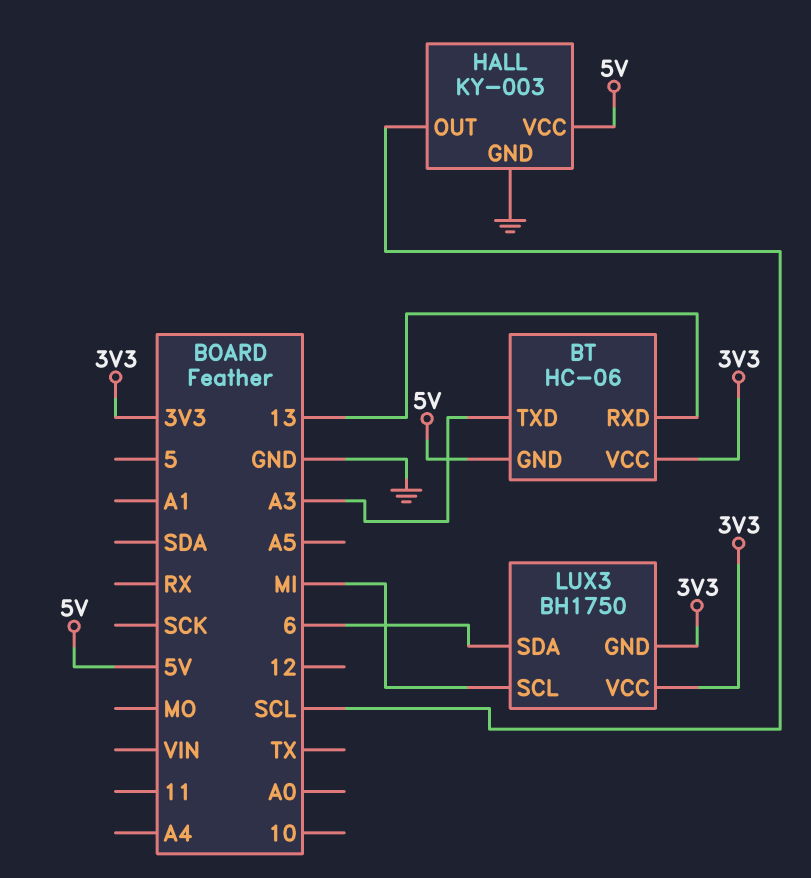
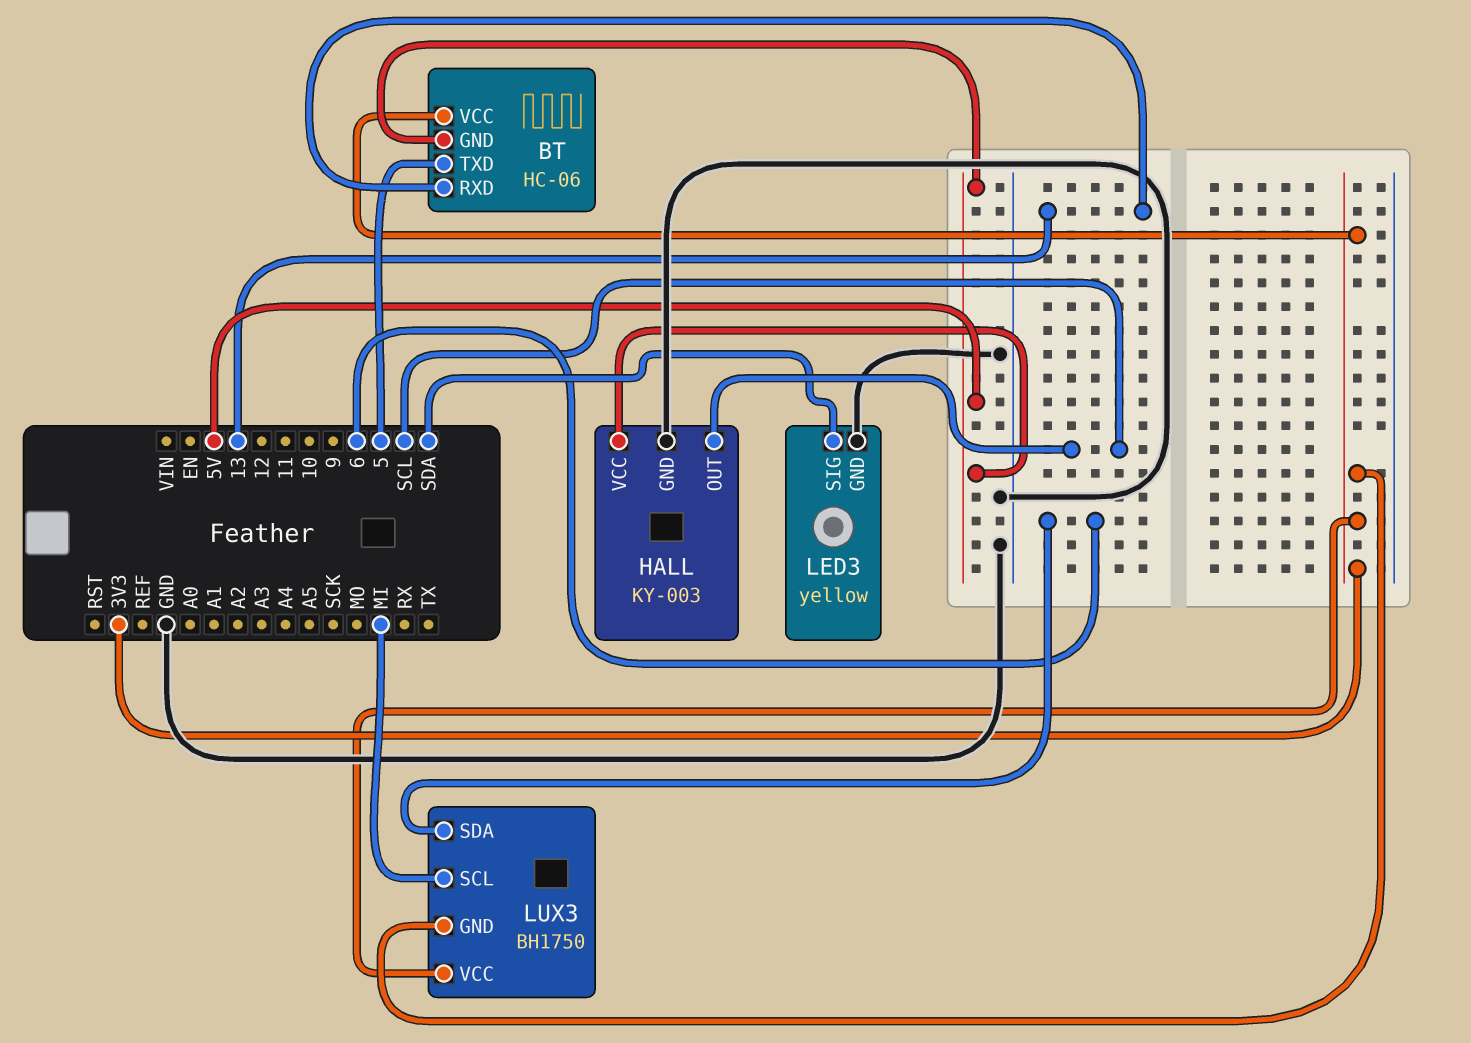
BT pin TXD: A3 -> 5
LED3: none -> yellow
LED3 pin GND: none -> GND
LED3 pin SIG: none -> SDA

